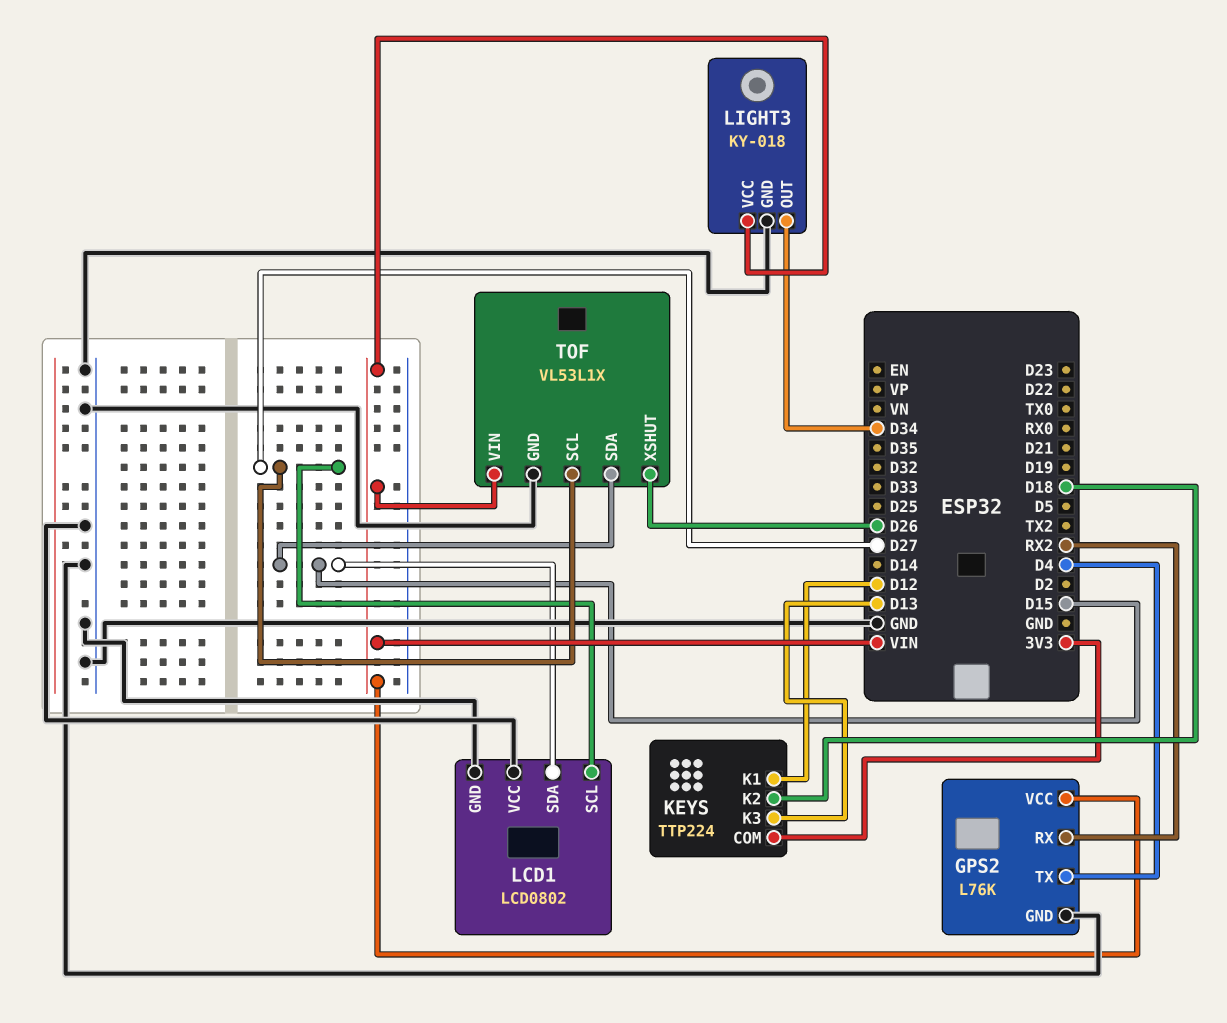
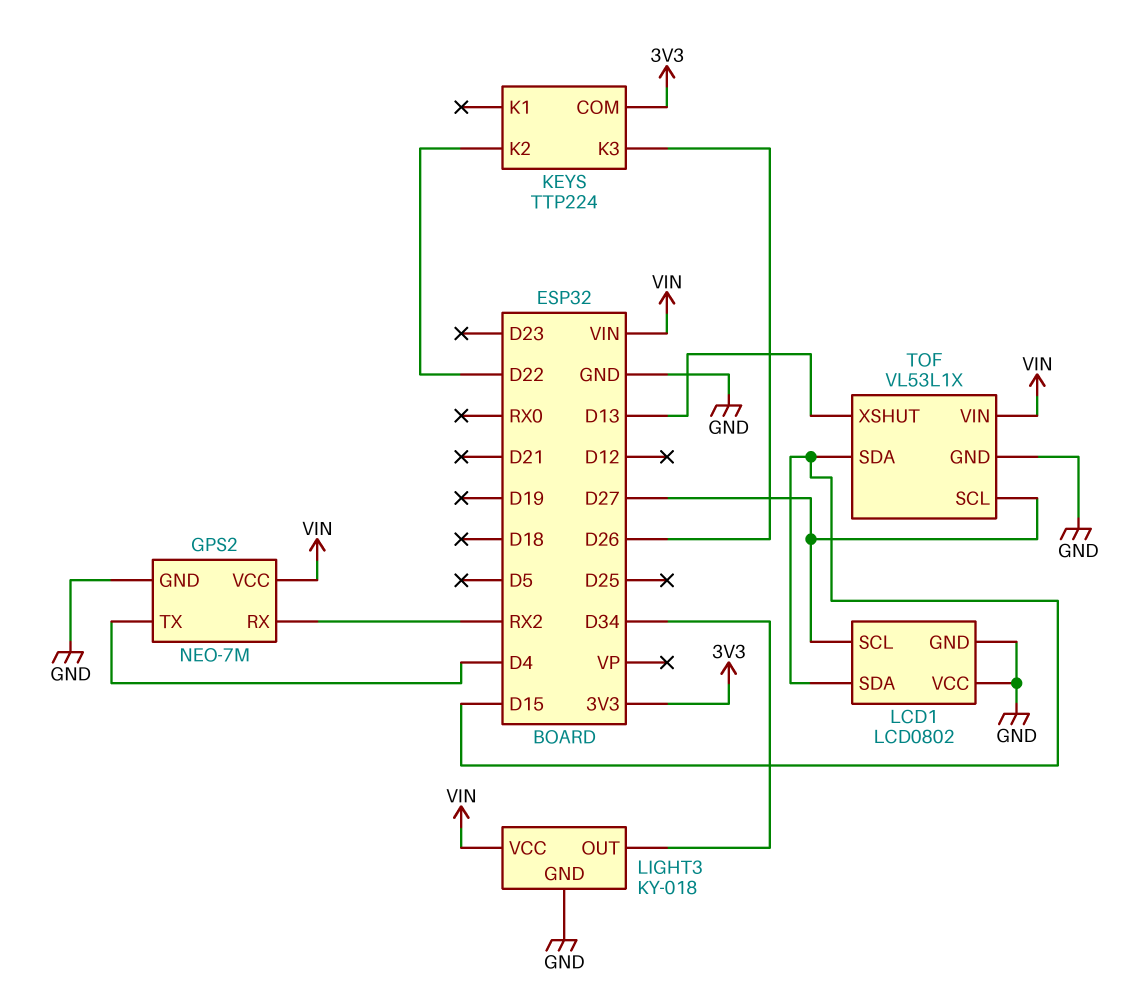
GPS2: L76K -> NEO-7M
KEYS pin K1: D12 -> none
KEYS pin K2: D18 -> D22
KEYS pin K3: D13 -> D26
TOF pin XSHUT: D26 -> D13

